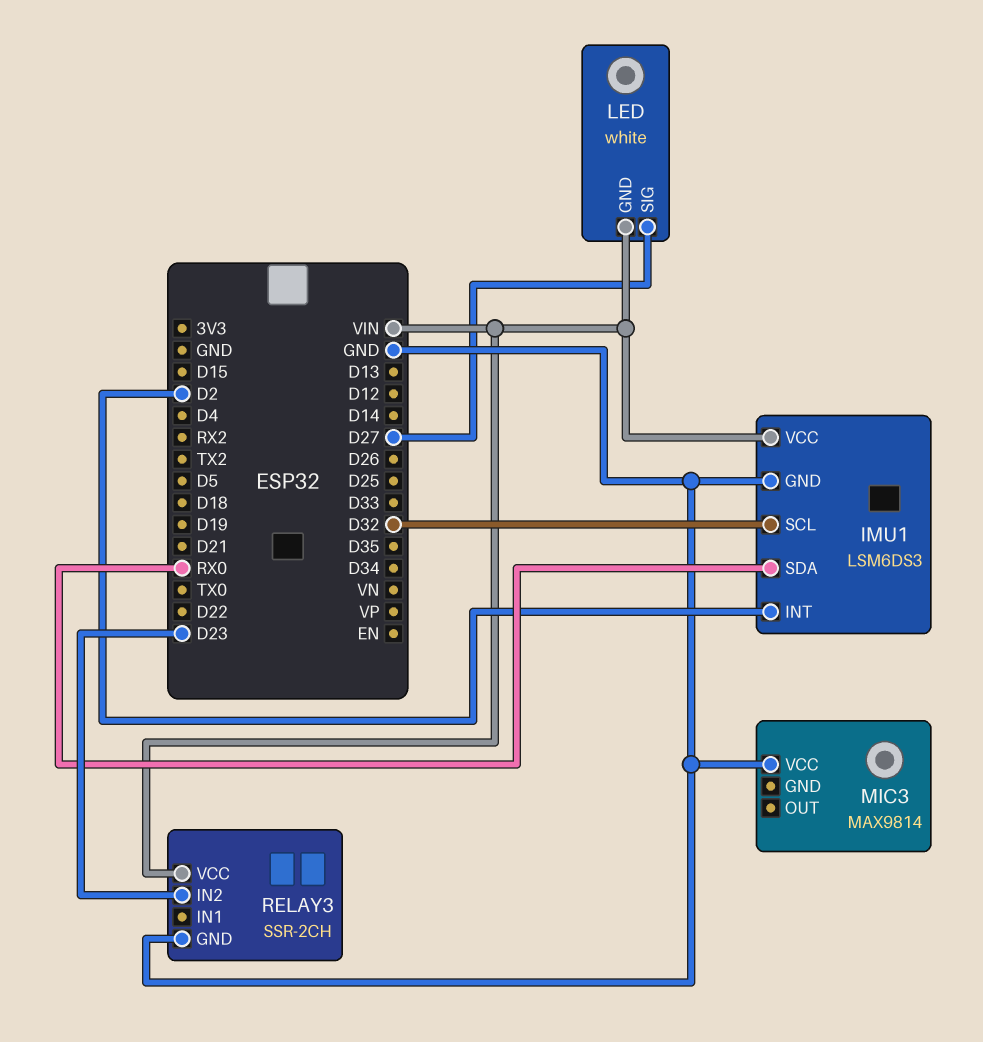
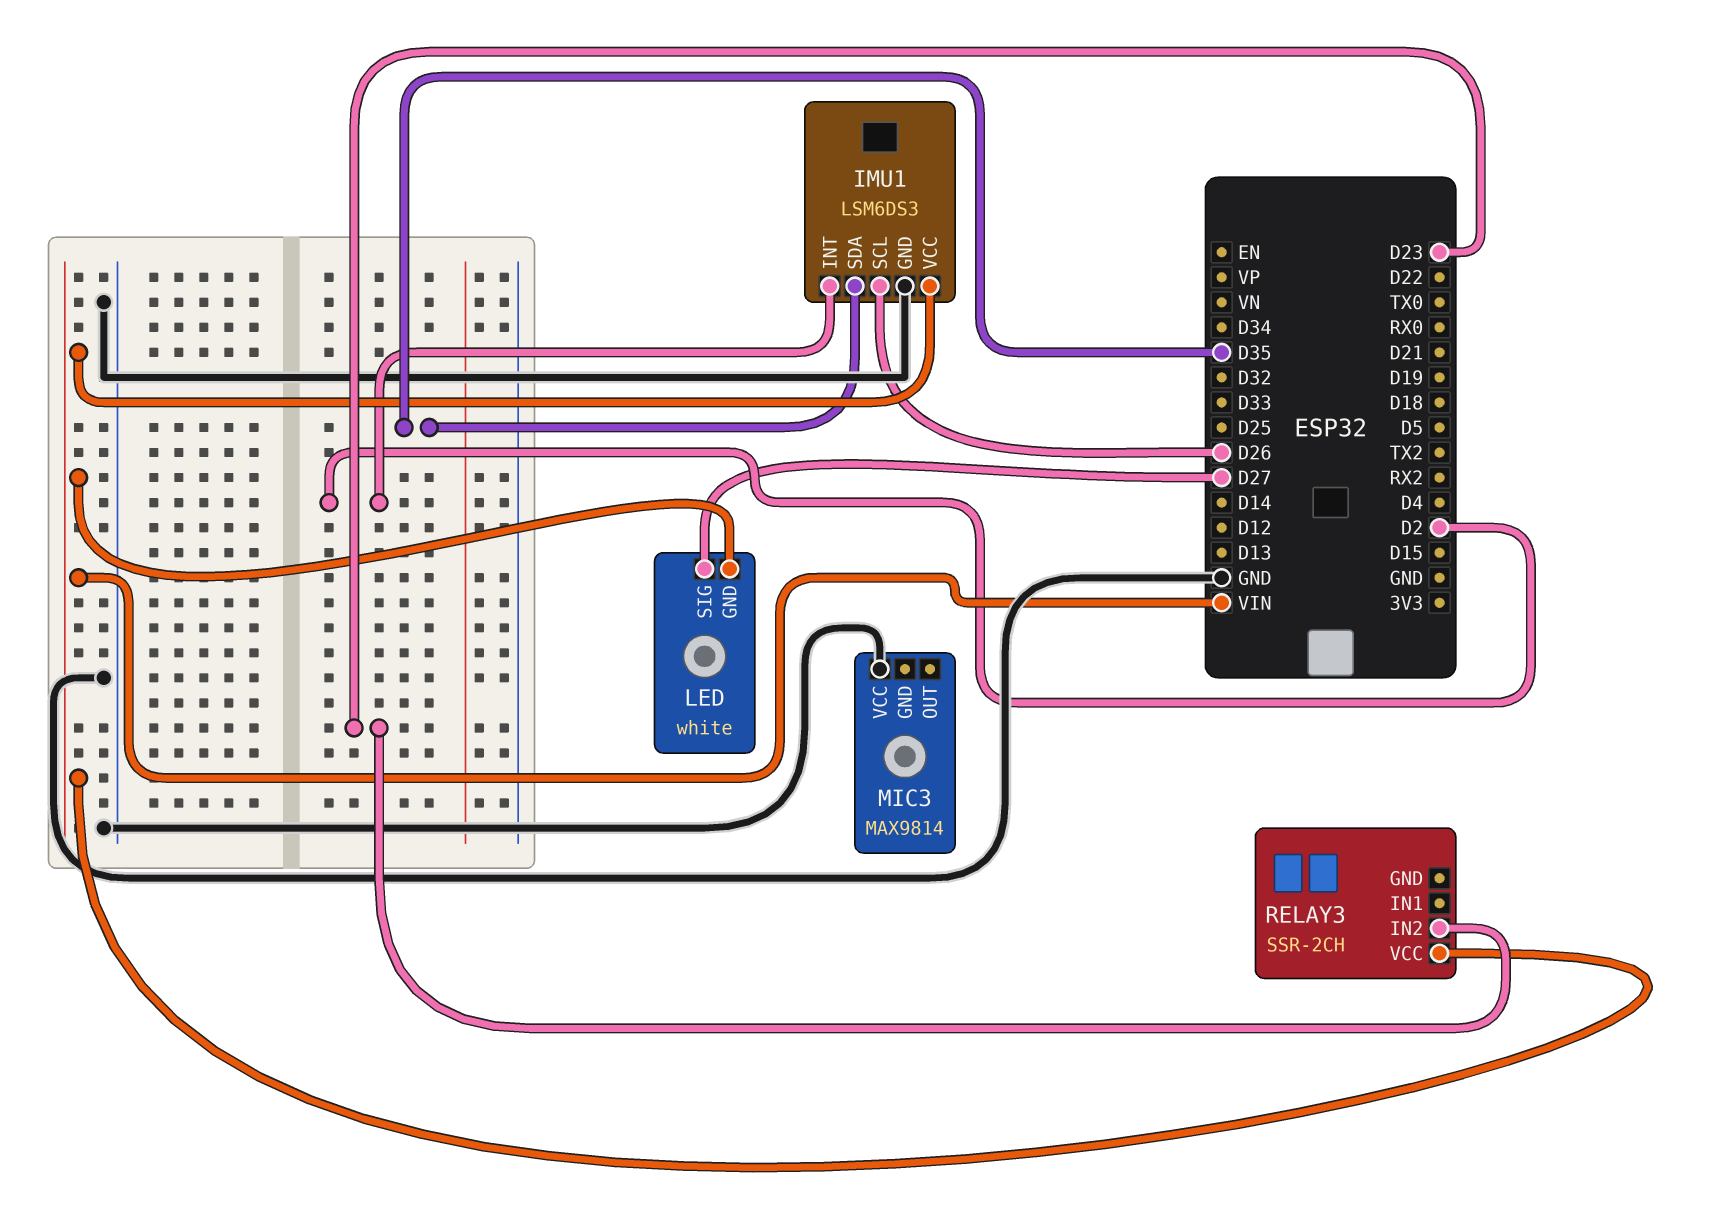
IMU1 pin SCL: D32 -> D26
IMU1 pin SDA: RX0 -> D35
RELAY3 pin GND: GND -> none

